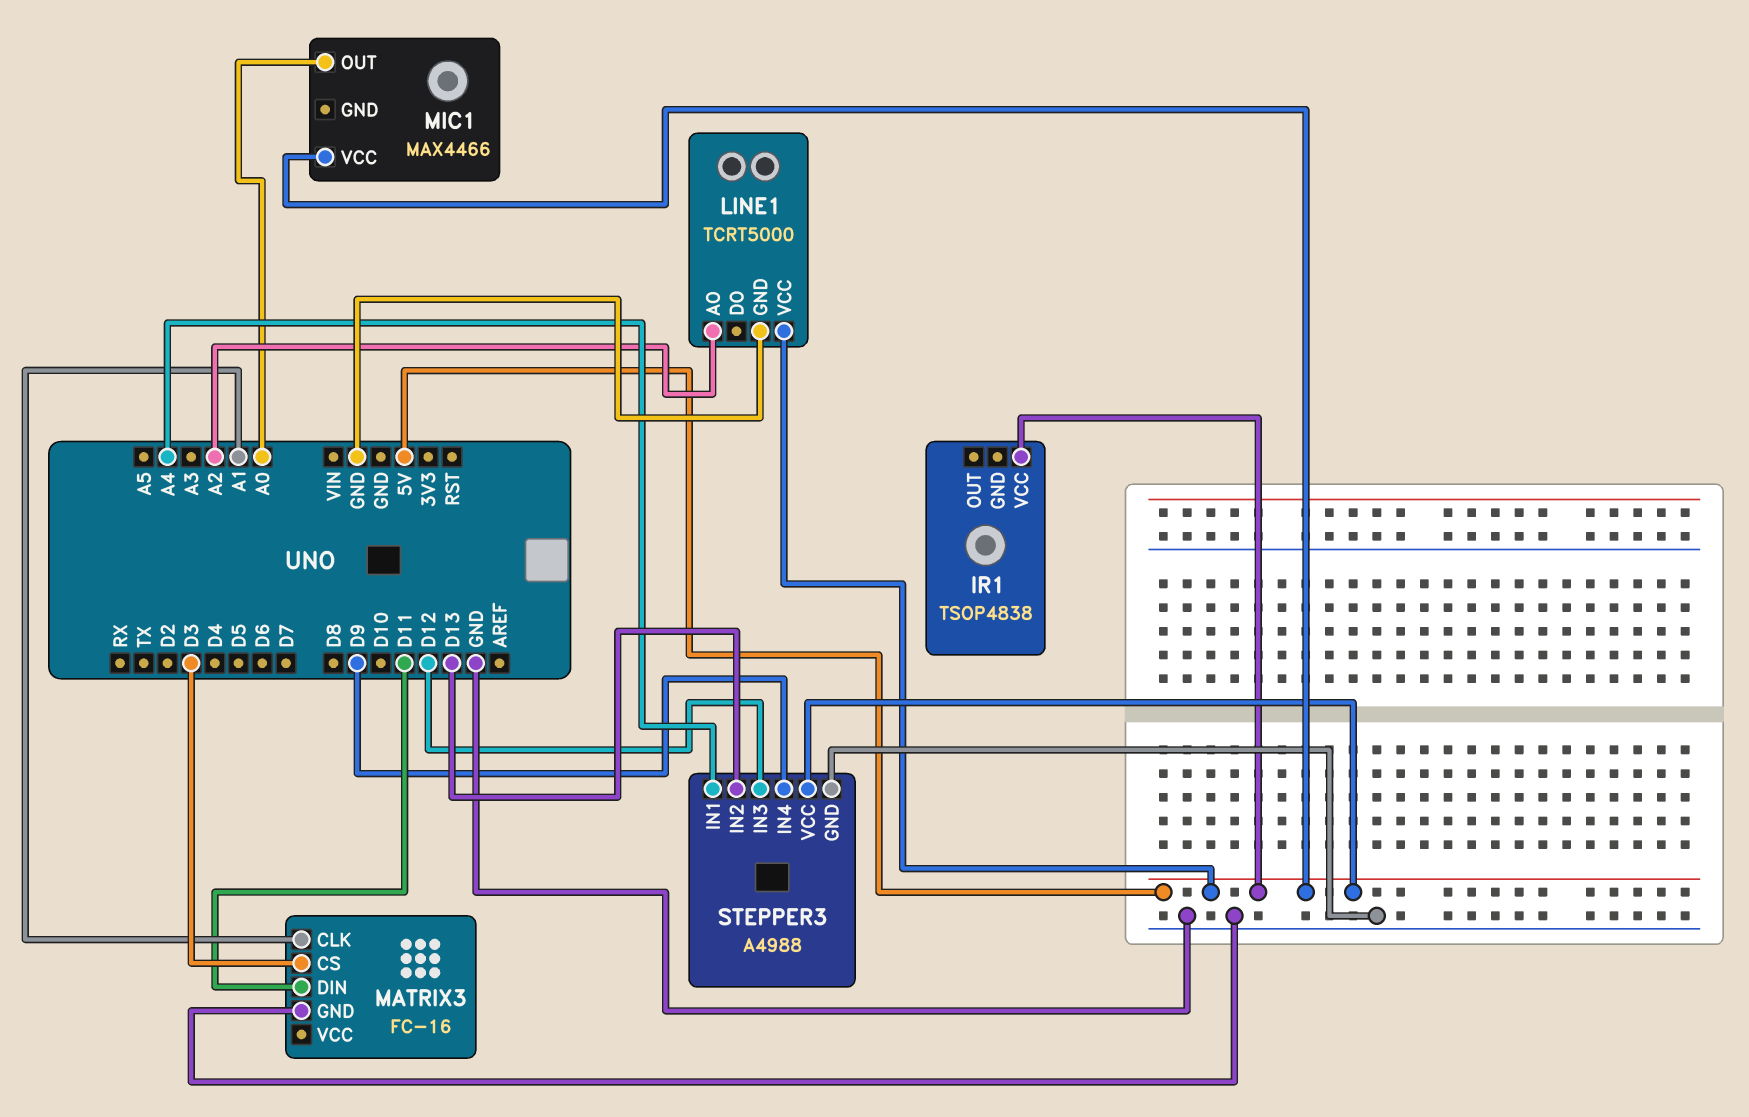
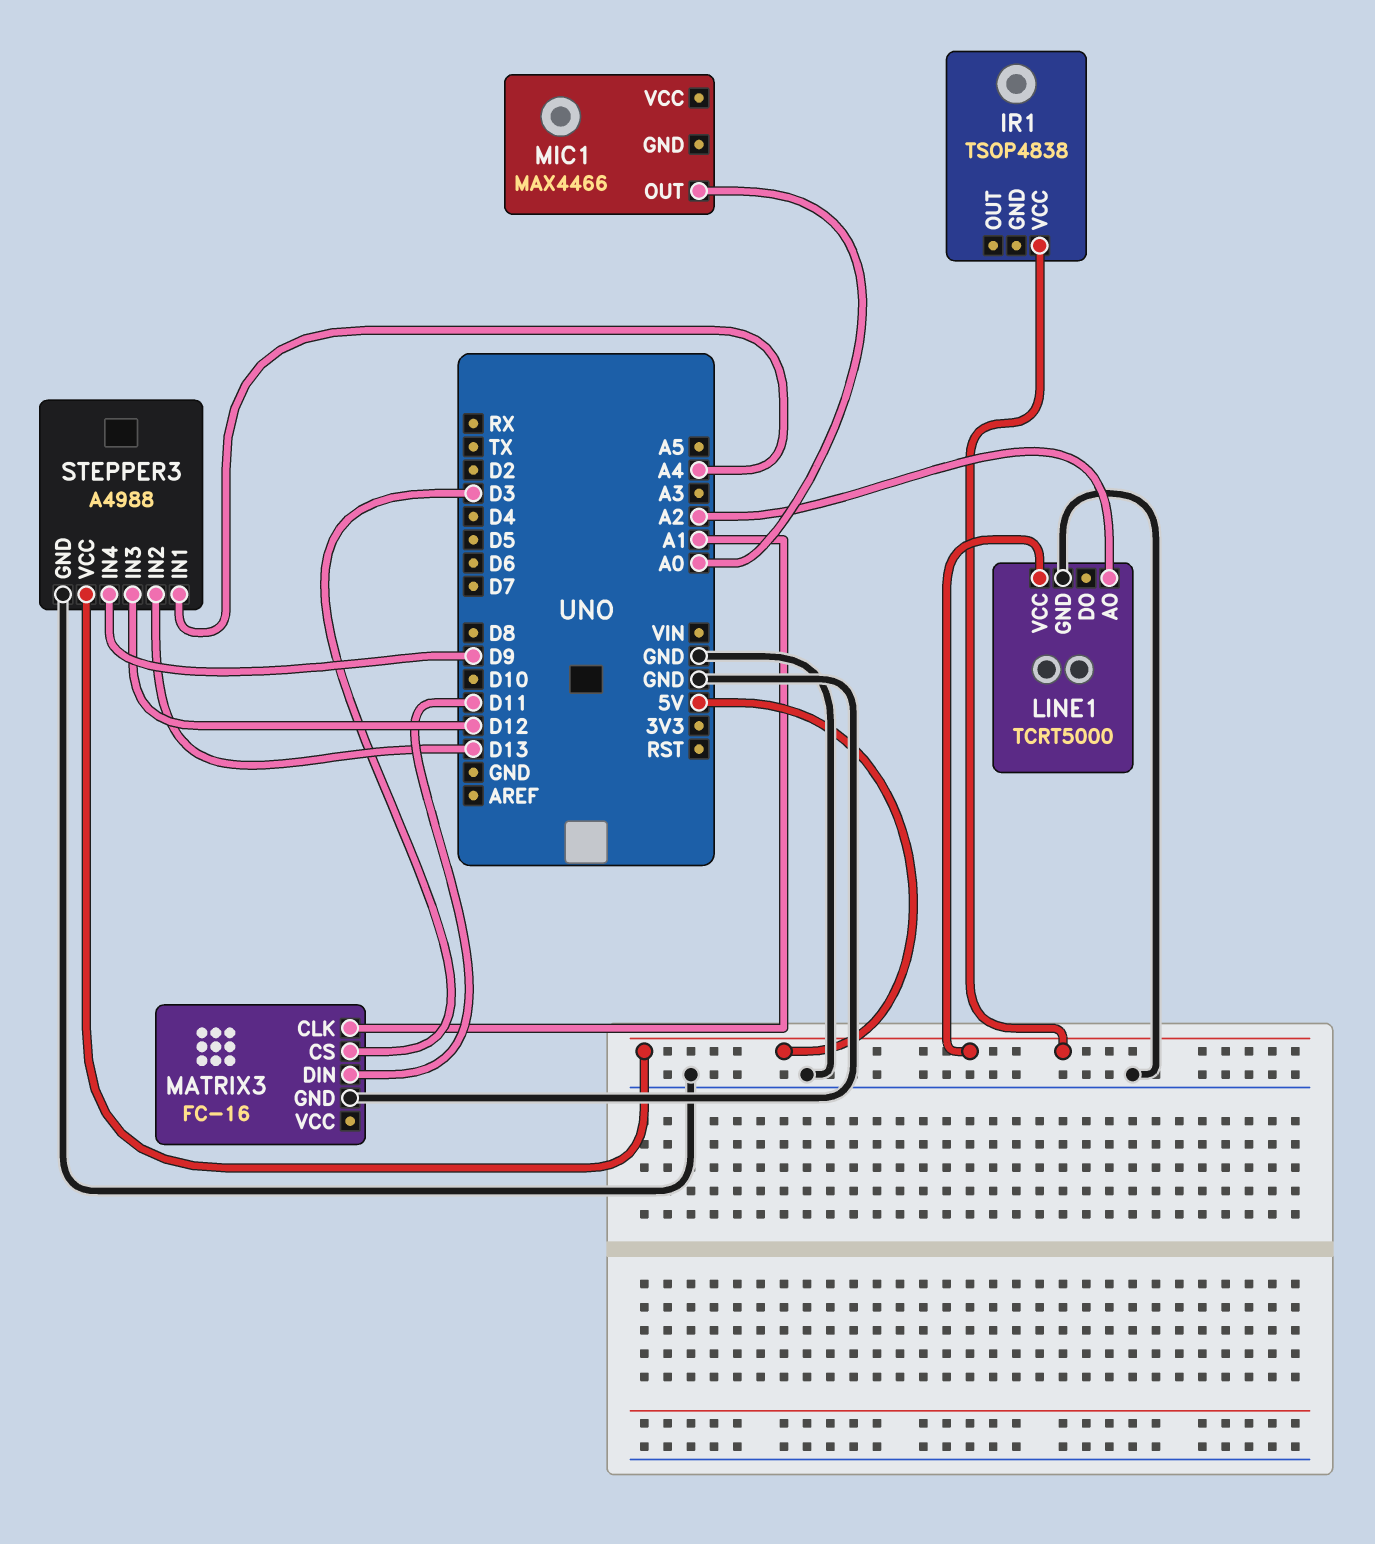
MIC1 pin VCC: 5V -> none

